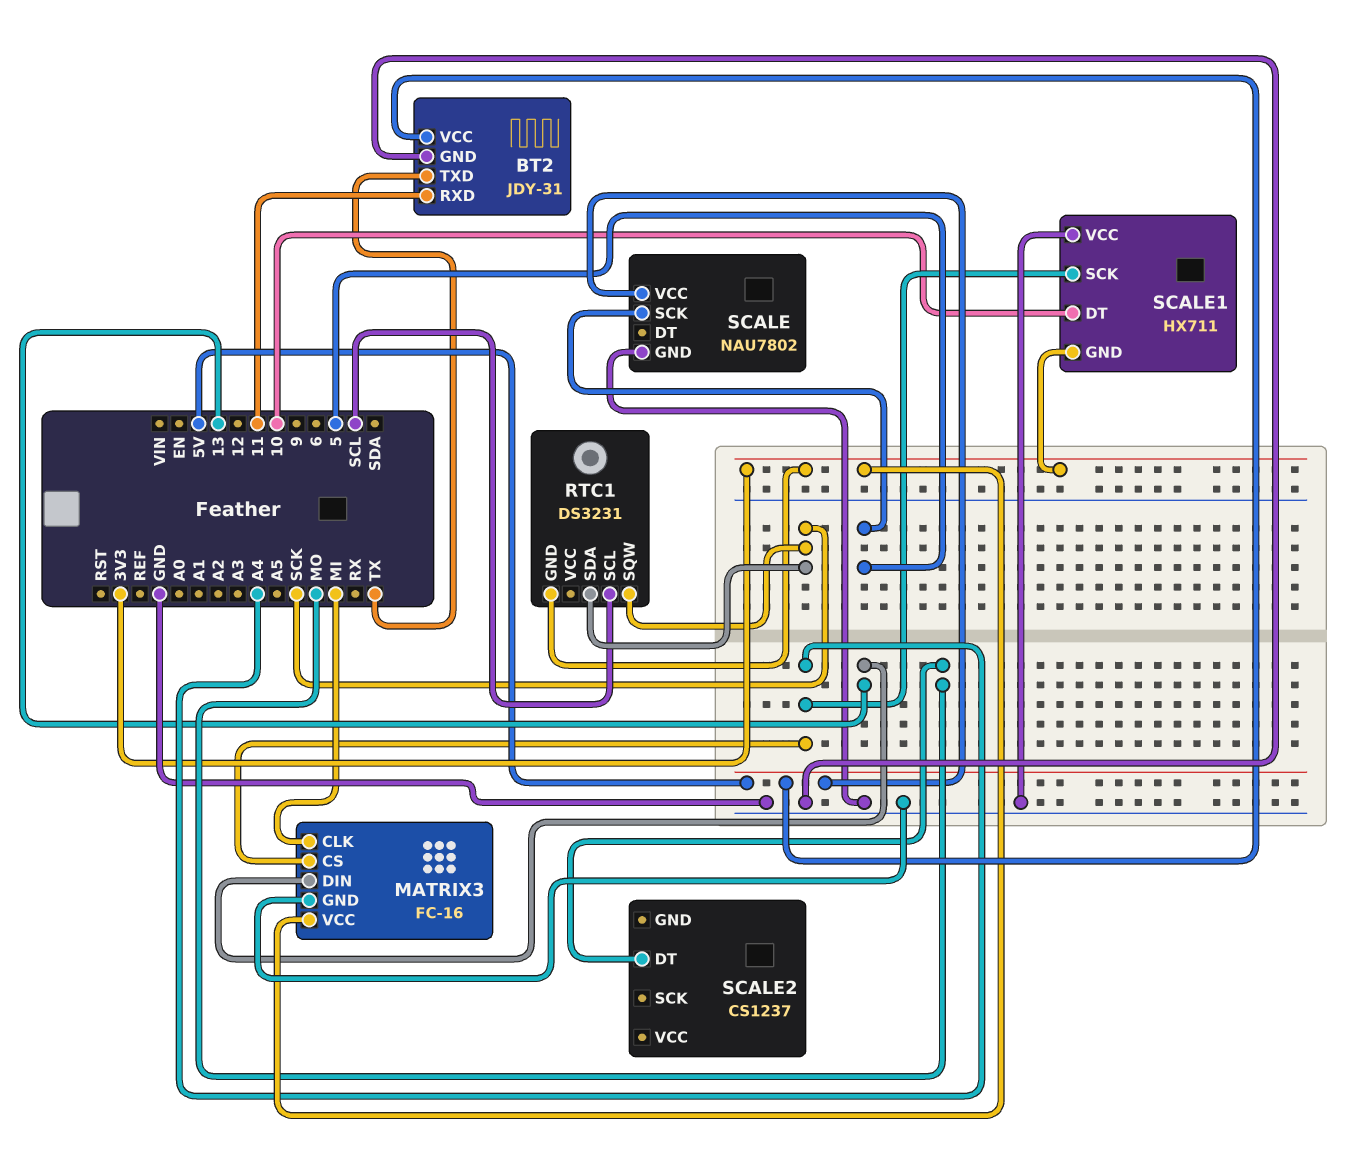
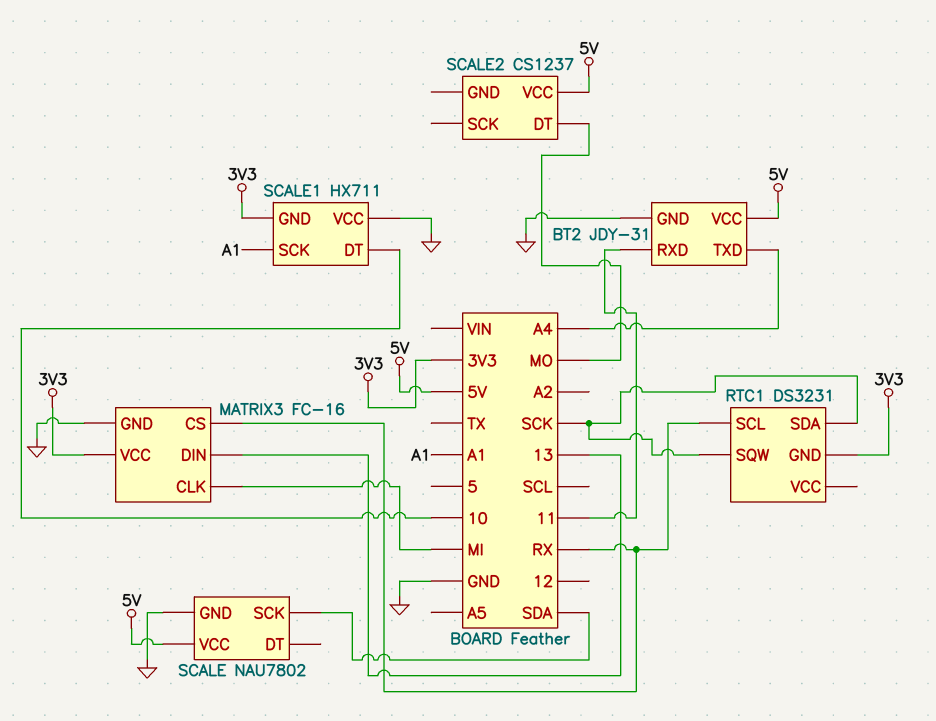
BT2 pin TXD: TX -> A4
MATRIX3 pin CS: A4 -> RX
RTC1 pin SCL: SCL -> RX
SCALE pin SCK: 5 -> SDA
SCALE1 pin SCK: A4 -> A1
SCALE2 pin VCC: none -> 5V

